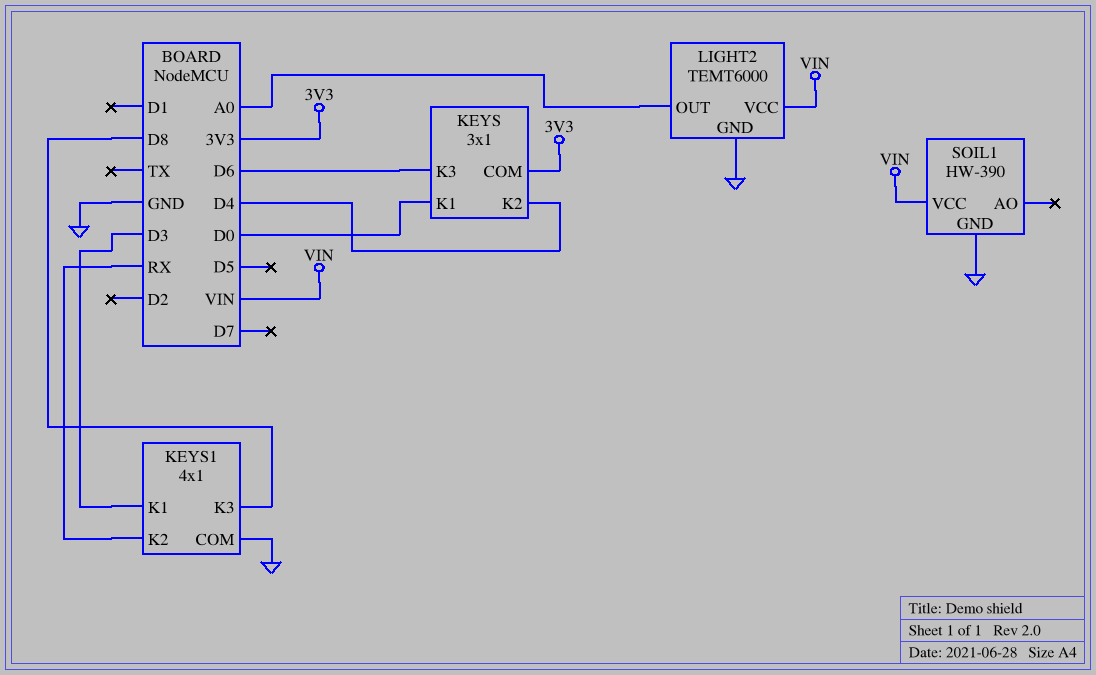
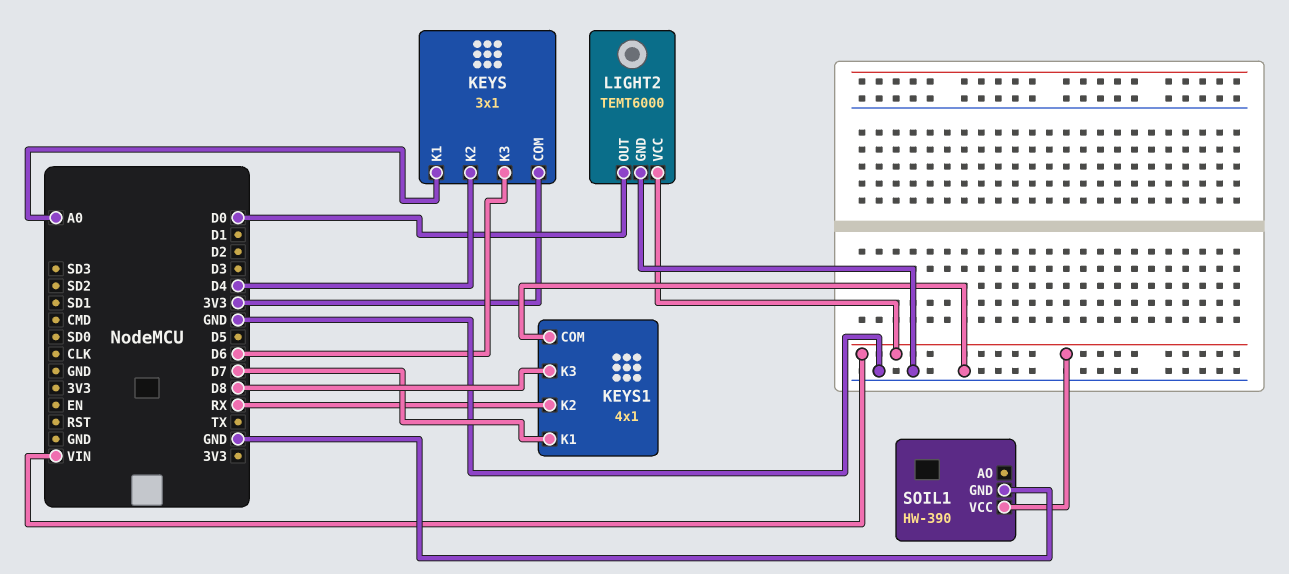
KEYS pin K1: D0 -> A0
KEYS1 pin K1: D3 -> D7
LIGHT2 pin OUT: A0 -> D0

